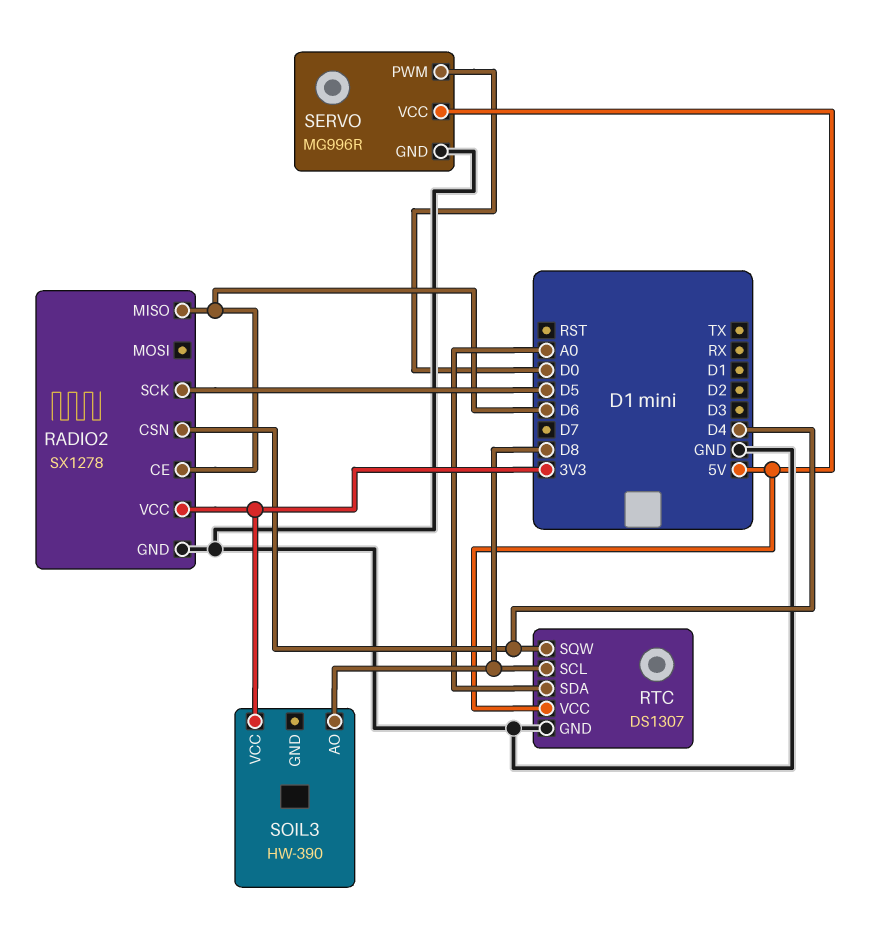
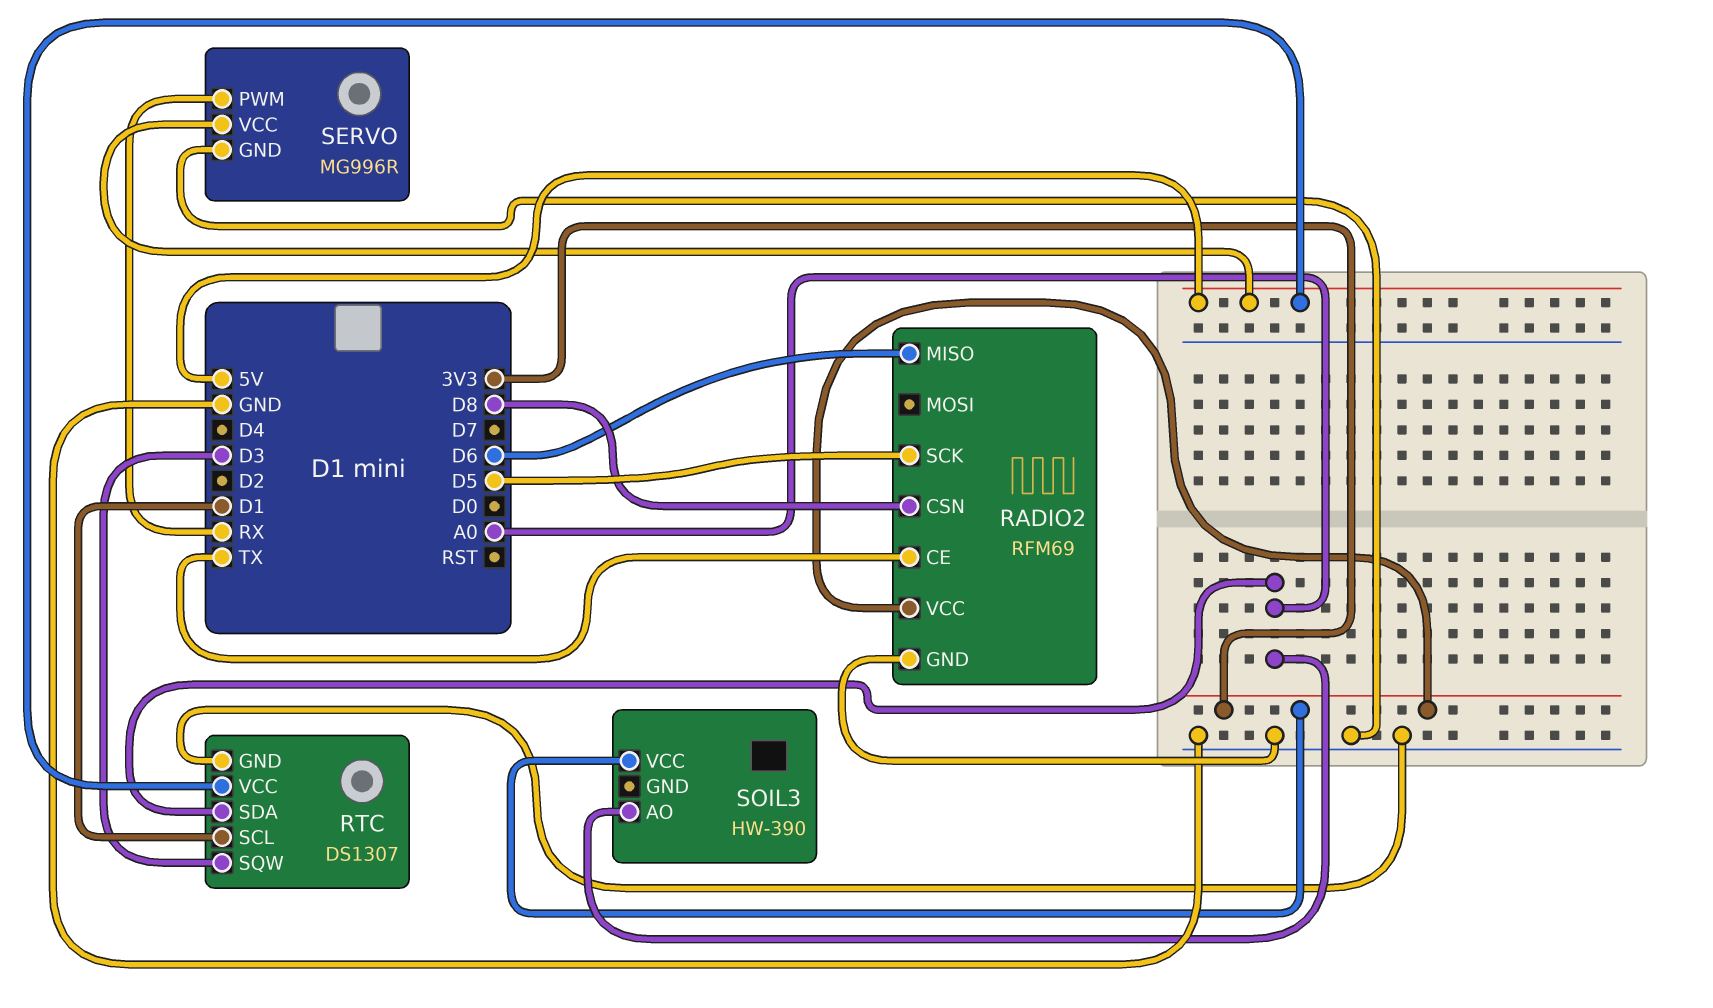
RADIO2: SX1278 -> RFM69
RADIO2 pin CE: D6 -> TX
RADIO2 pin CSN: D4 -> D8
RTC pin SCL: D8 -> D1
RTC pin SQW: D4 -> D3
SERVO pin PWM: D0 -> RX
SOIL3 pin AO: D8 -> A0

